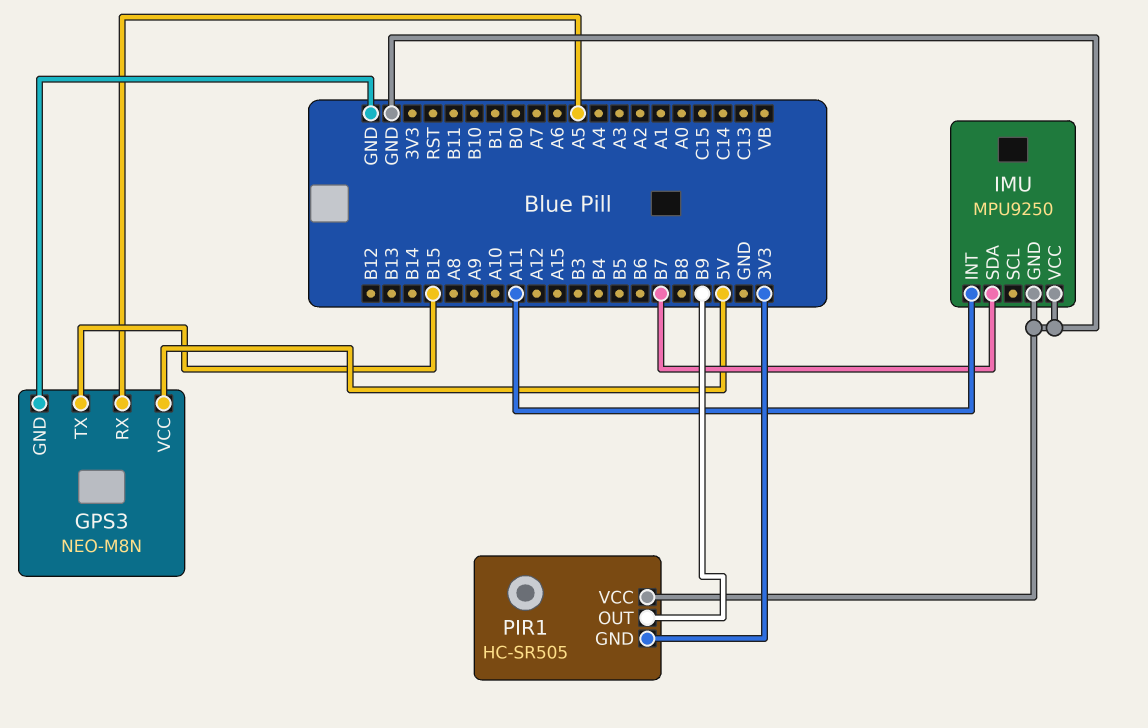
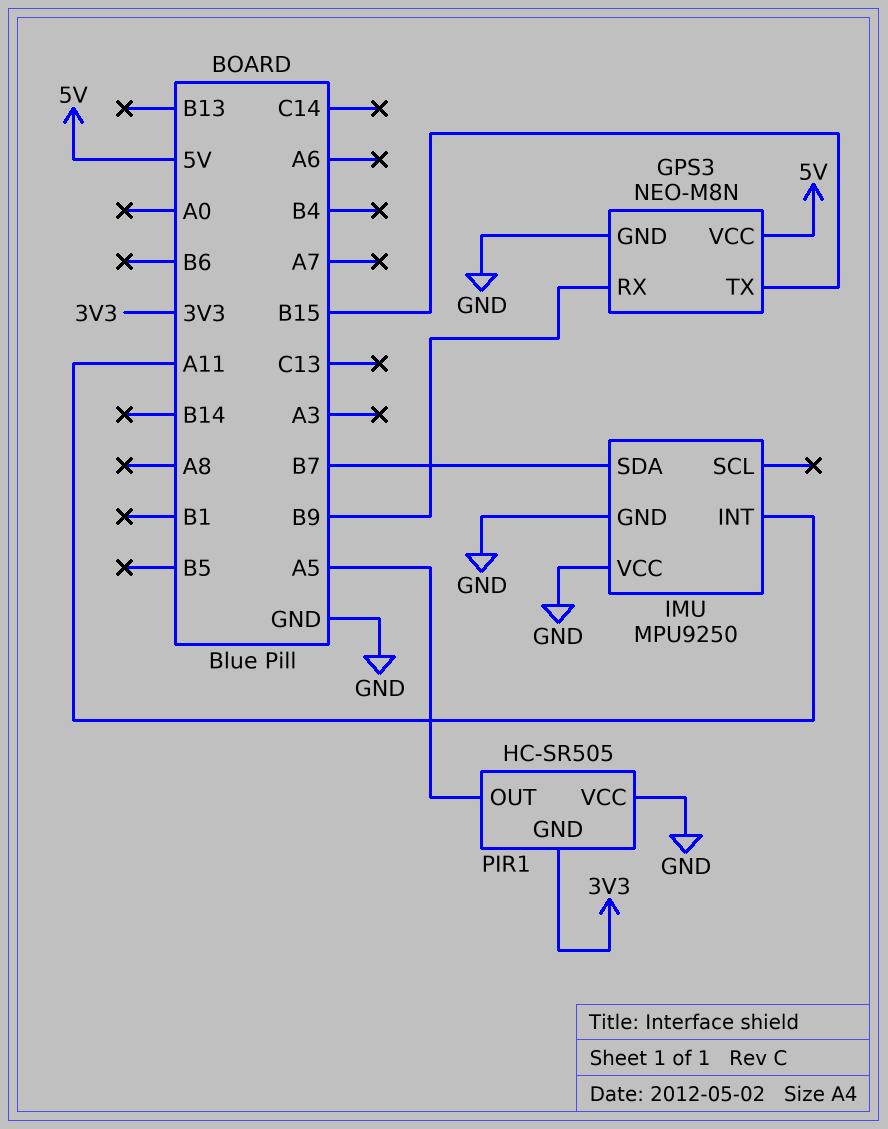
GPS3 pin RX: A5 -> B9
PIR1 pin OUT: B9 -> A5

